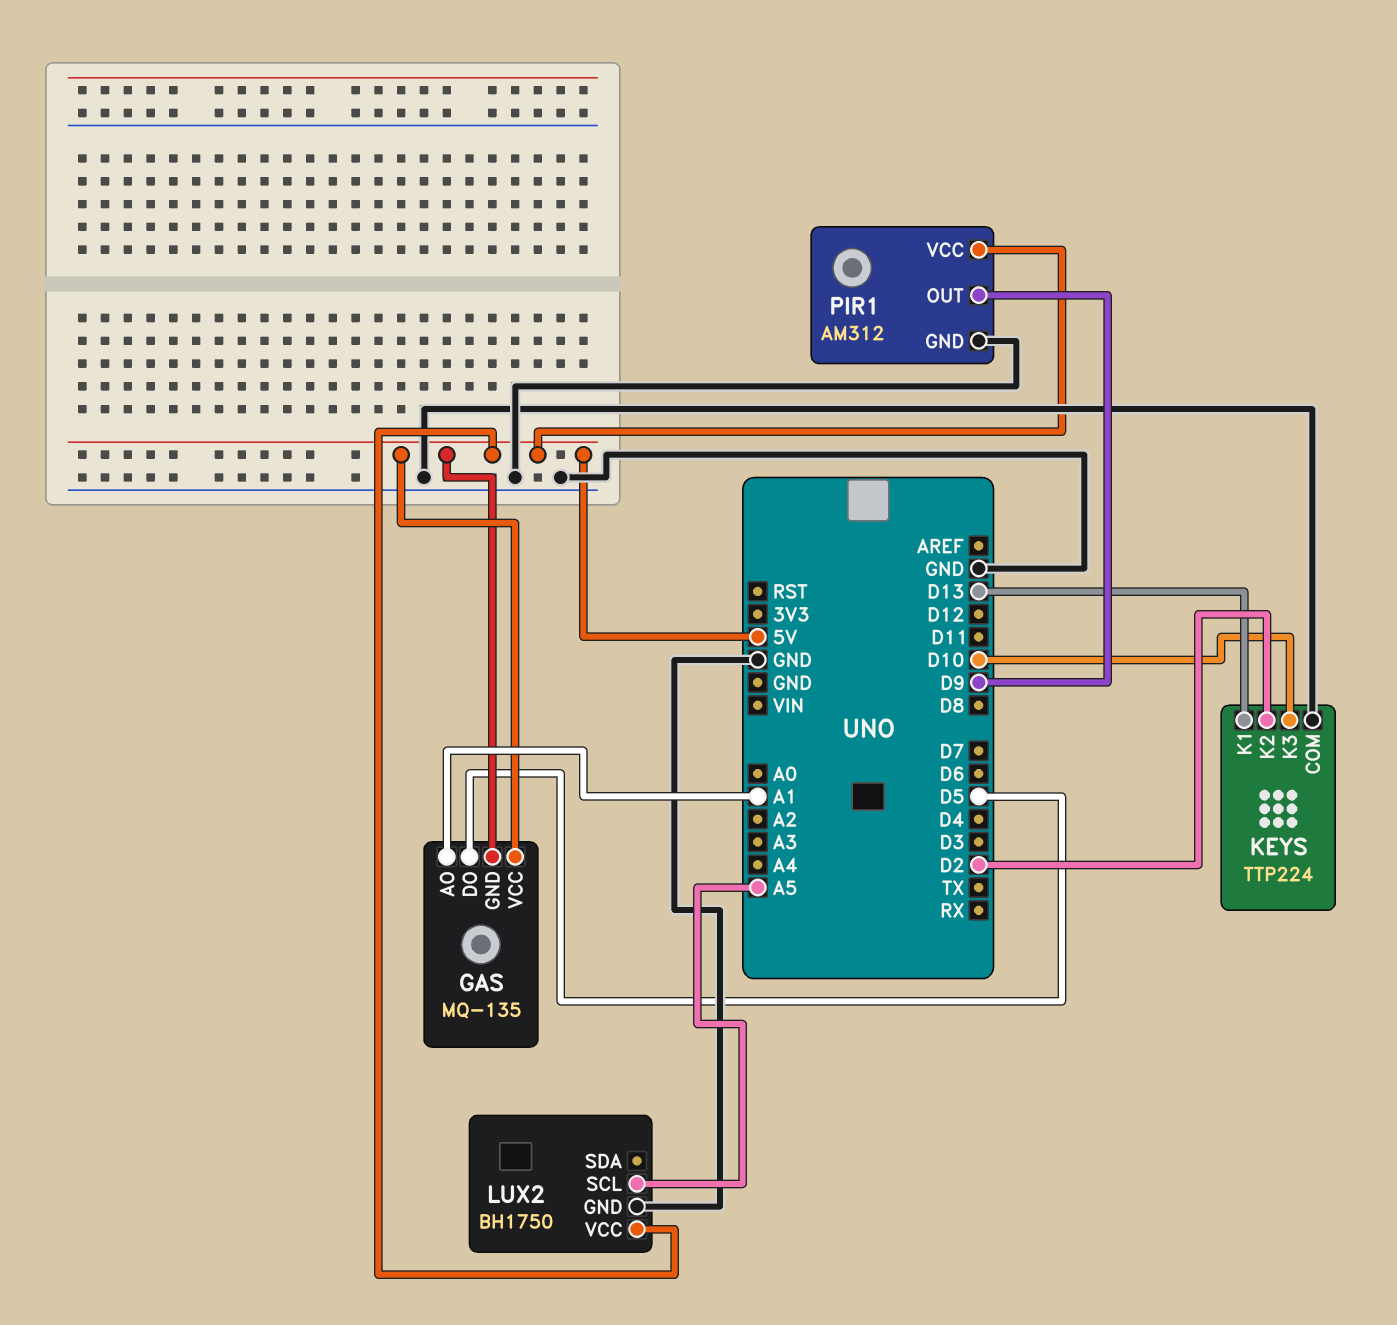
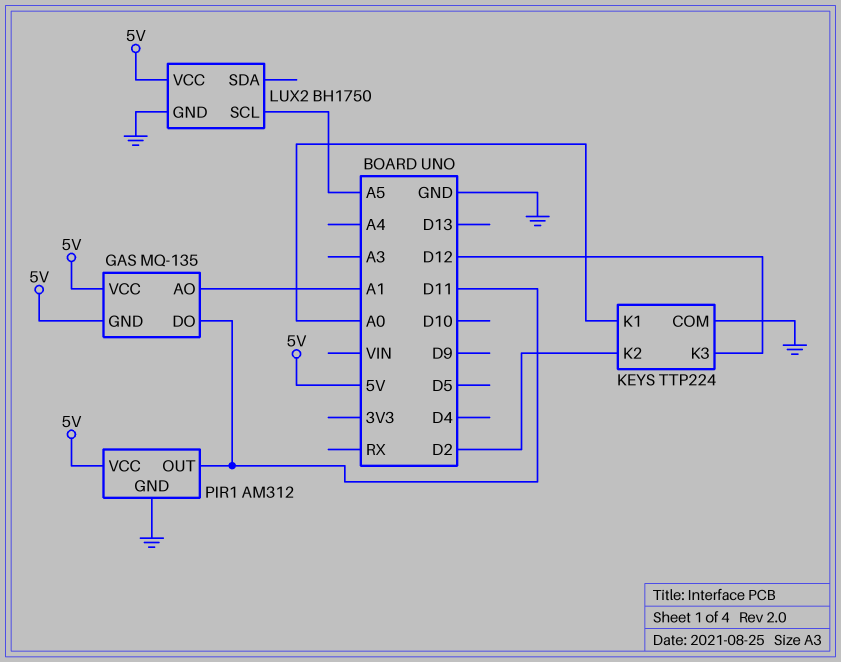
GAS pin DO: D5 -> D11
KEYS pin K1: D13 -> A0
KEYS pin K3: D10 -> D12
PIR1 pin OUT: D9 -> D11

